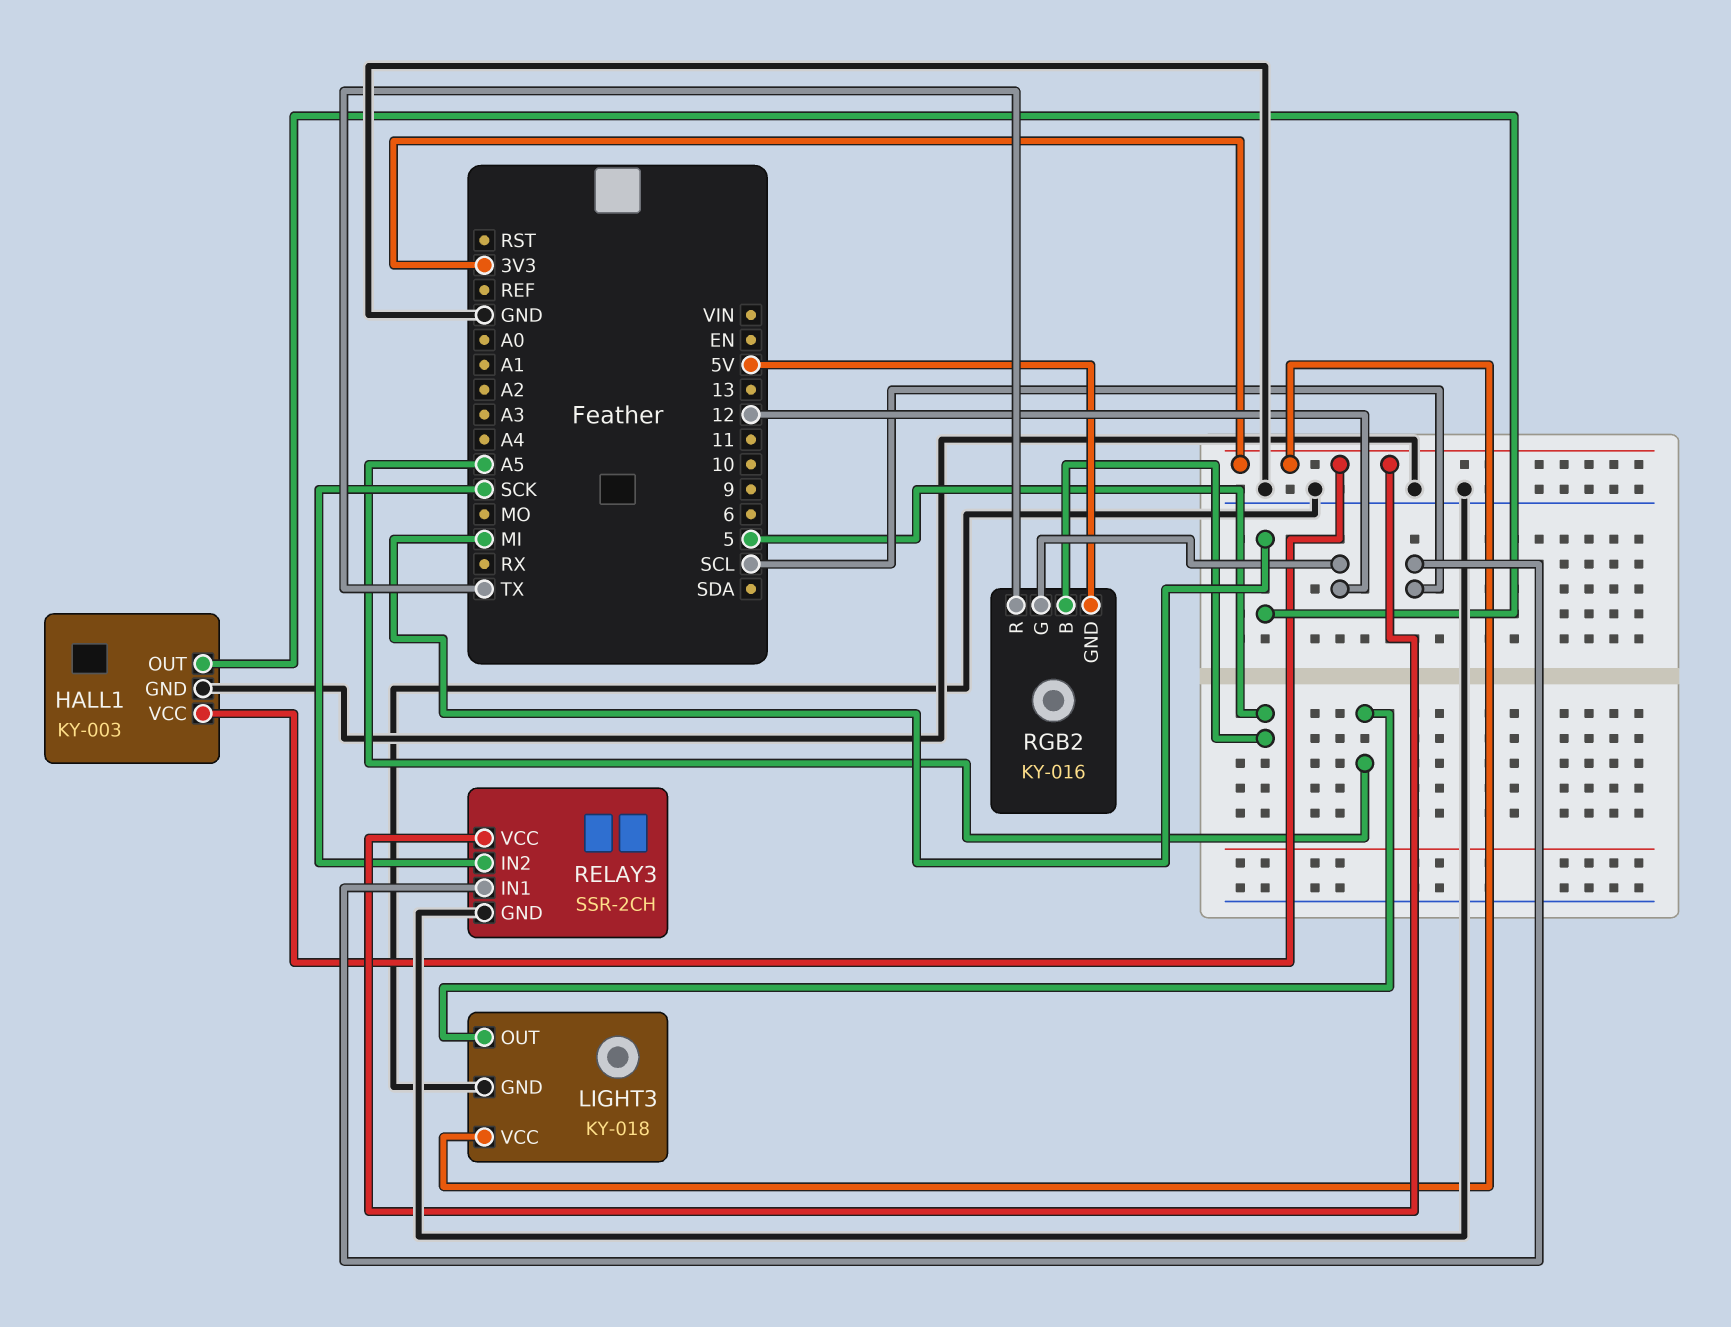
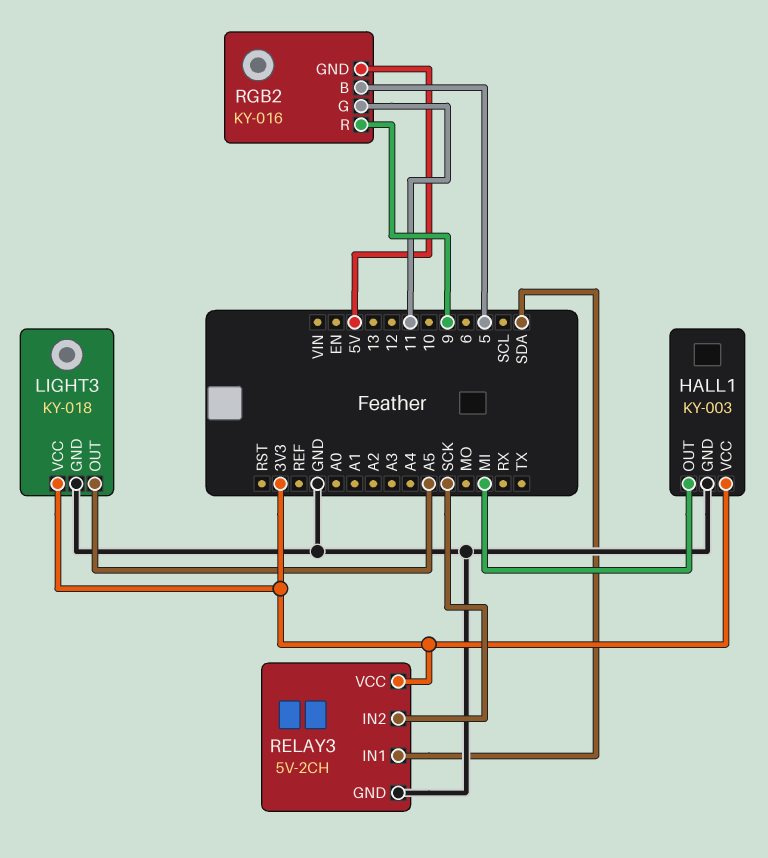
RELAY3: SSR-2CH -> 5V-2CH
RELAY3 pin IN1: SCL -> SDA
RGB2 pin G: 12 -> 11
RGB2 pin R: TX -> 9

